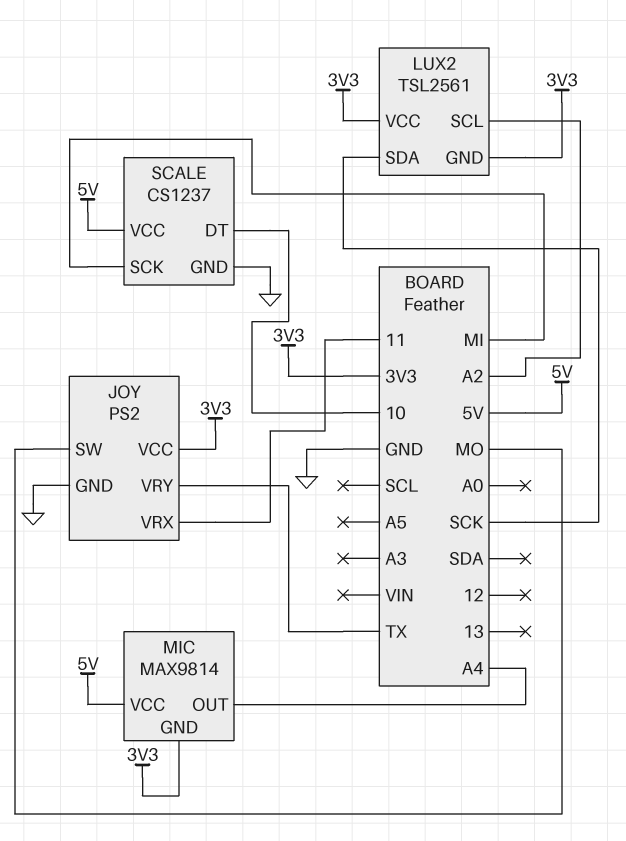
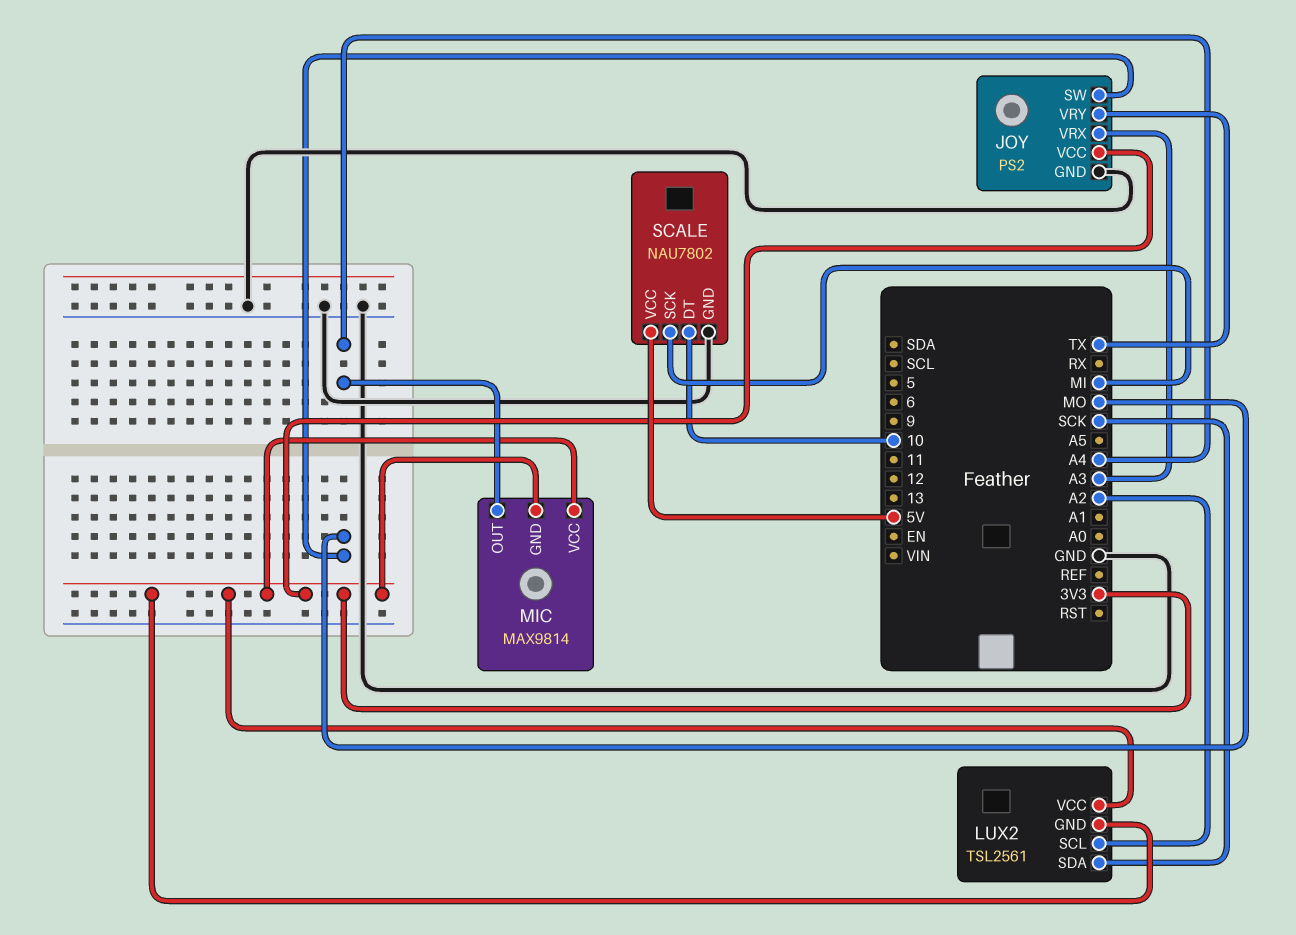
JOY pin VRX: 11 -> A3
MIC pin VCC: 5V -> 3V3
SCALE: CS1237 -> NAU7802

